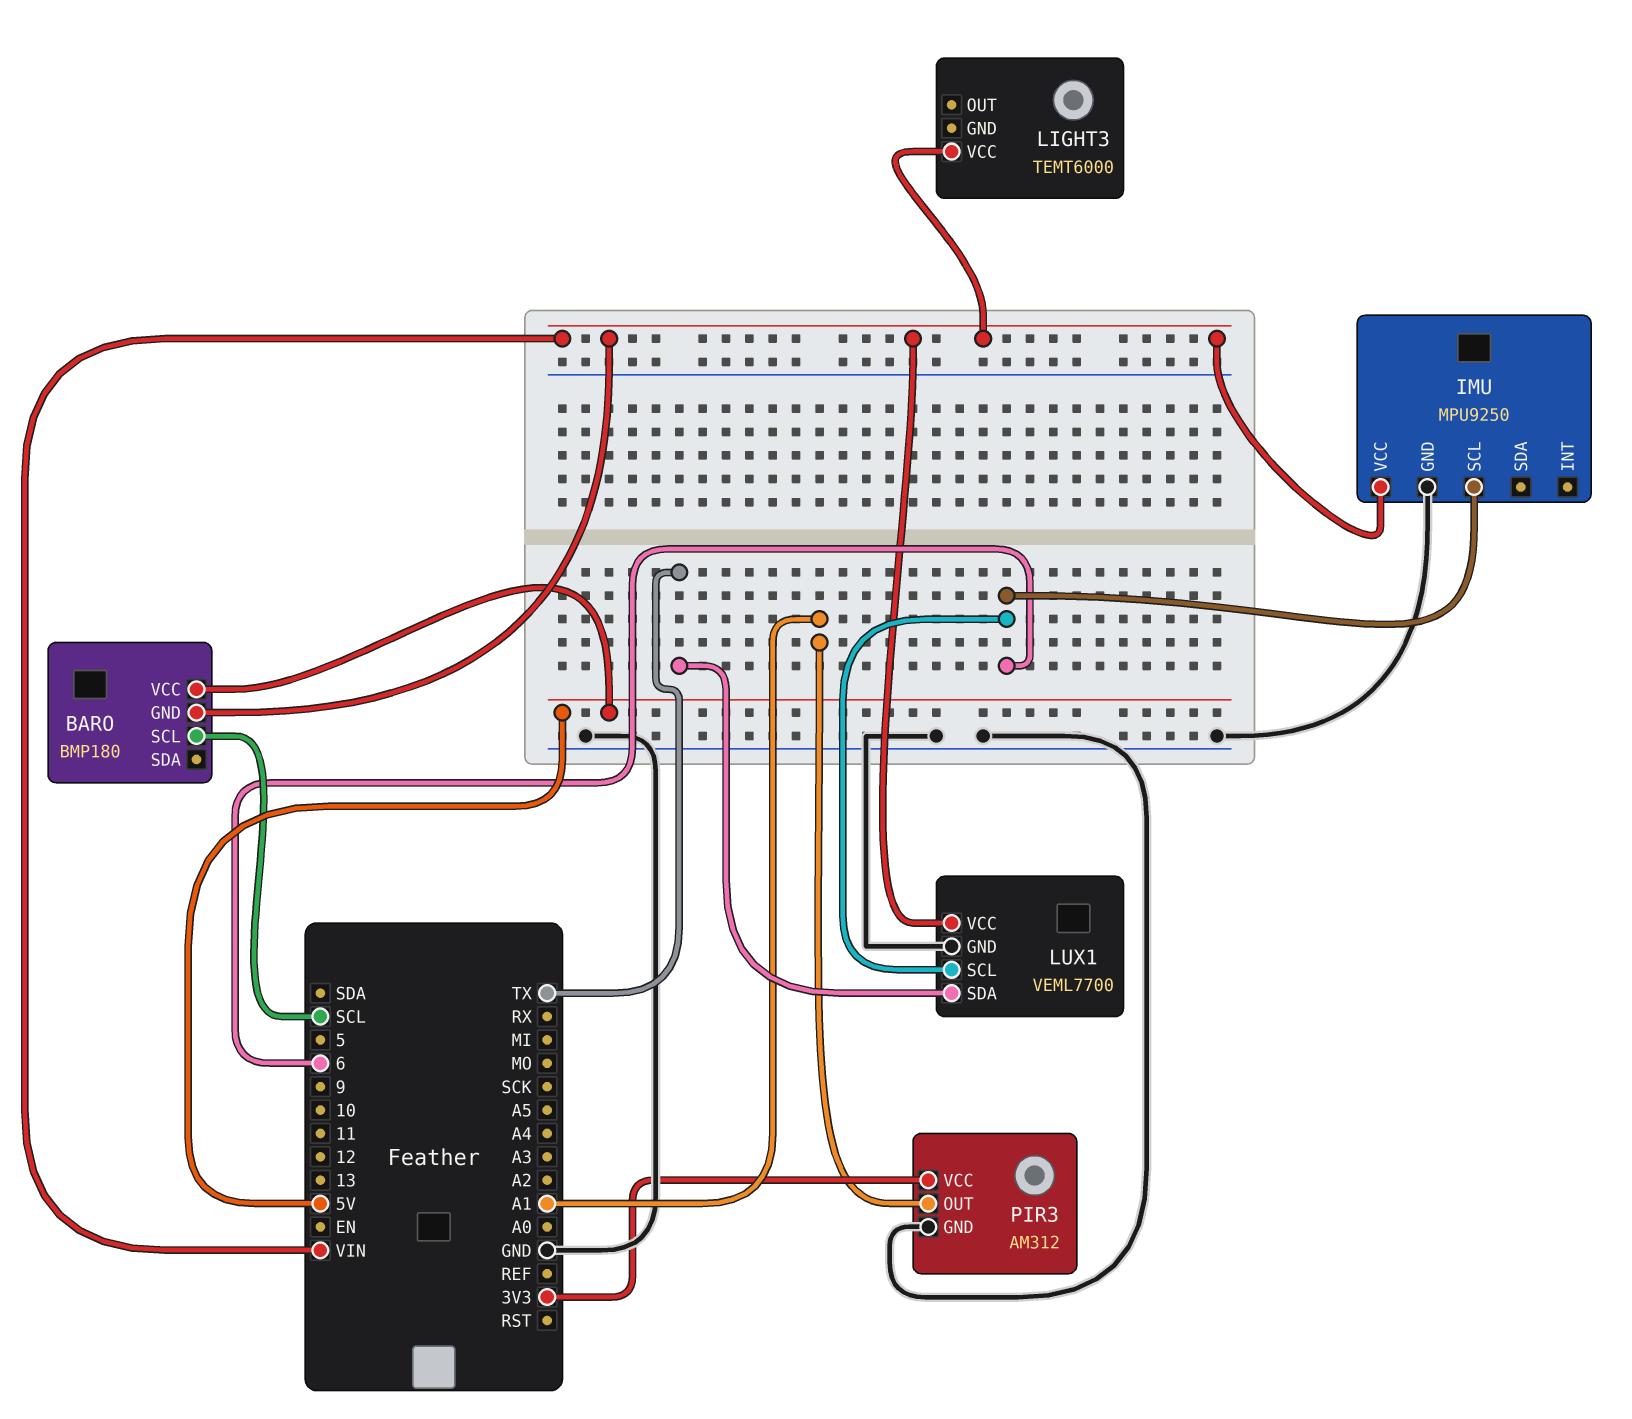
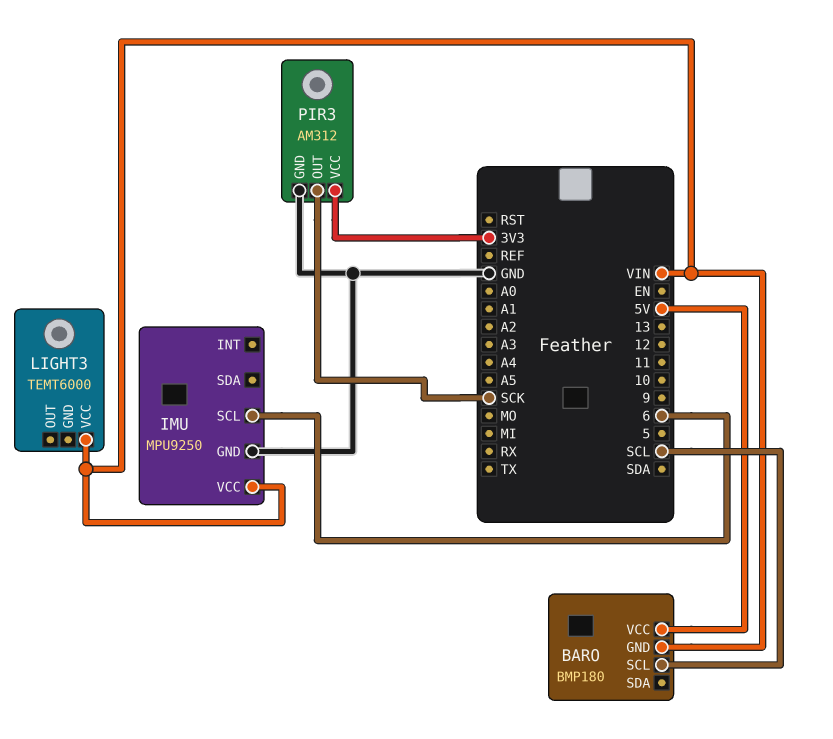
LUX1: VEML7700 -> none
LUX1 pin GND: GND -> none
LUX1 pin SCL: 6 -> none
LUX1 pin SDA: TX -> none
LUX1 pin VCC: VIN -> none
PIR3 pin OUT: A1 -> SCK

